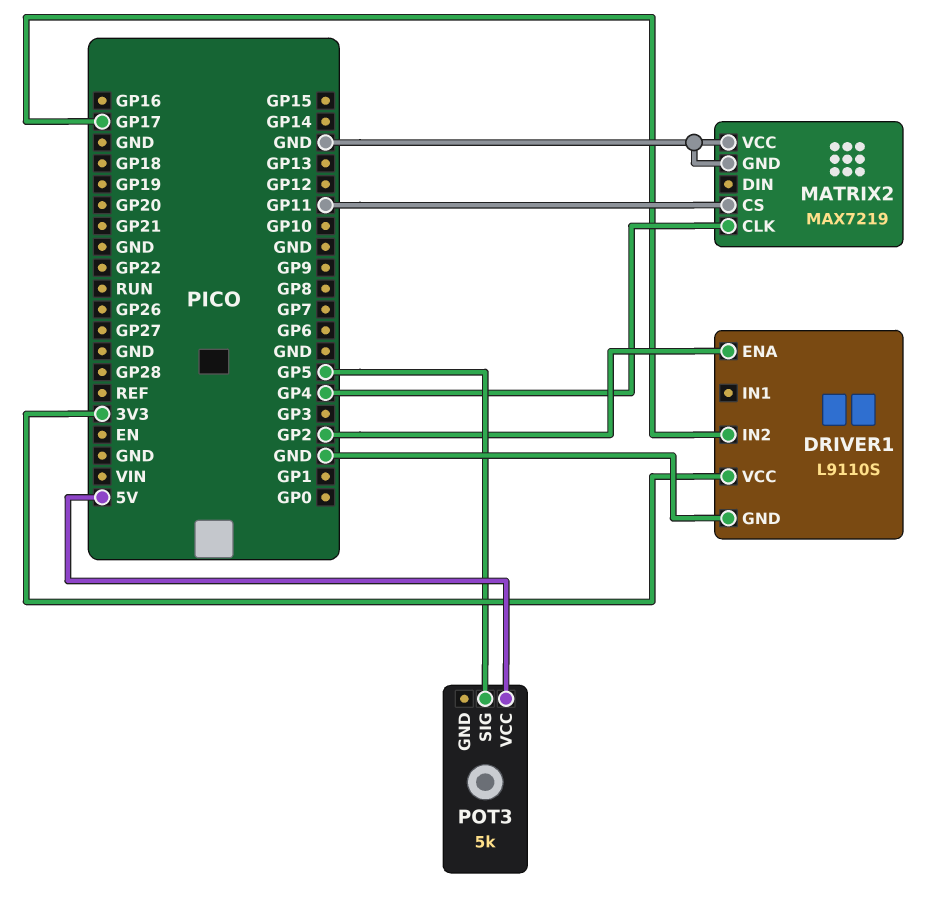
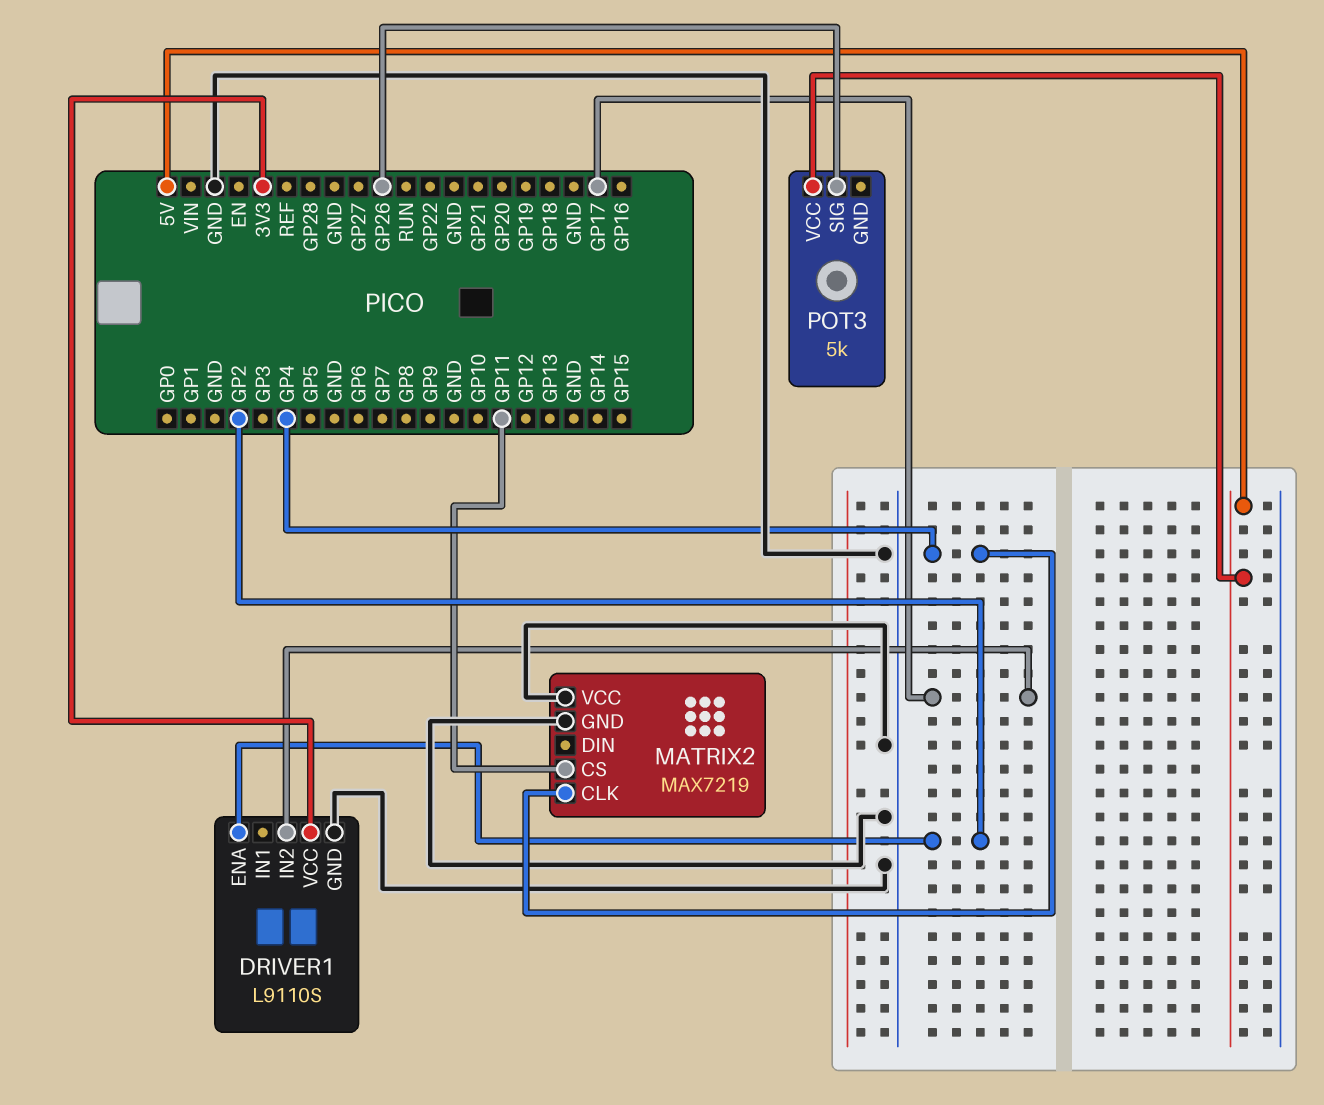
POT3 pin SIG: GP5 -> GP26

